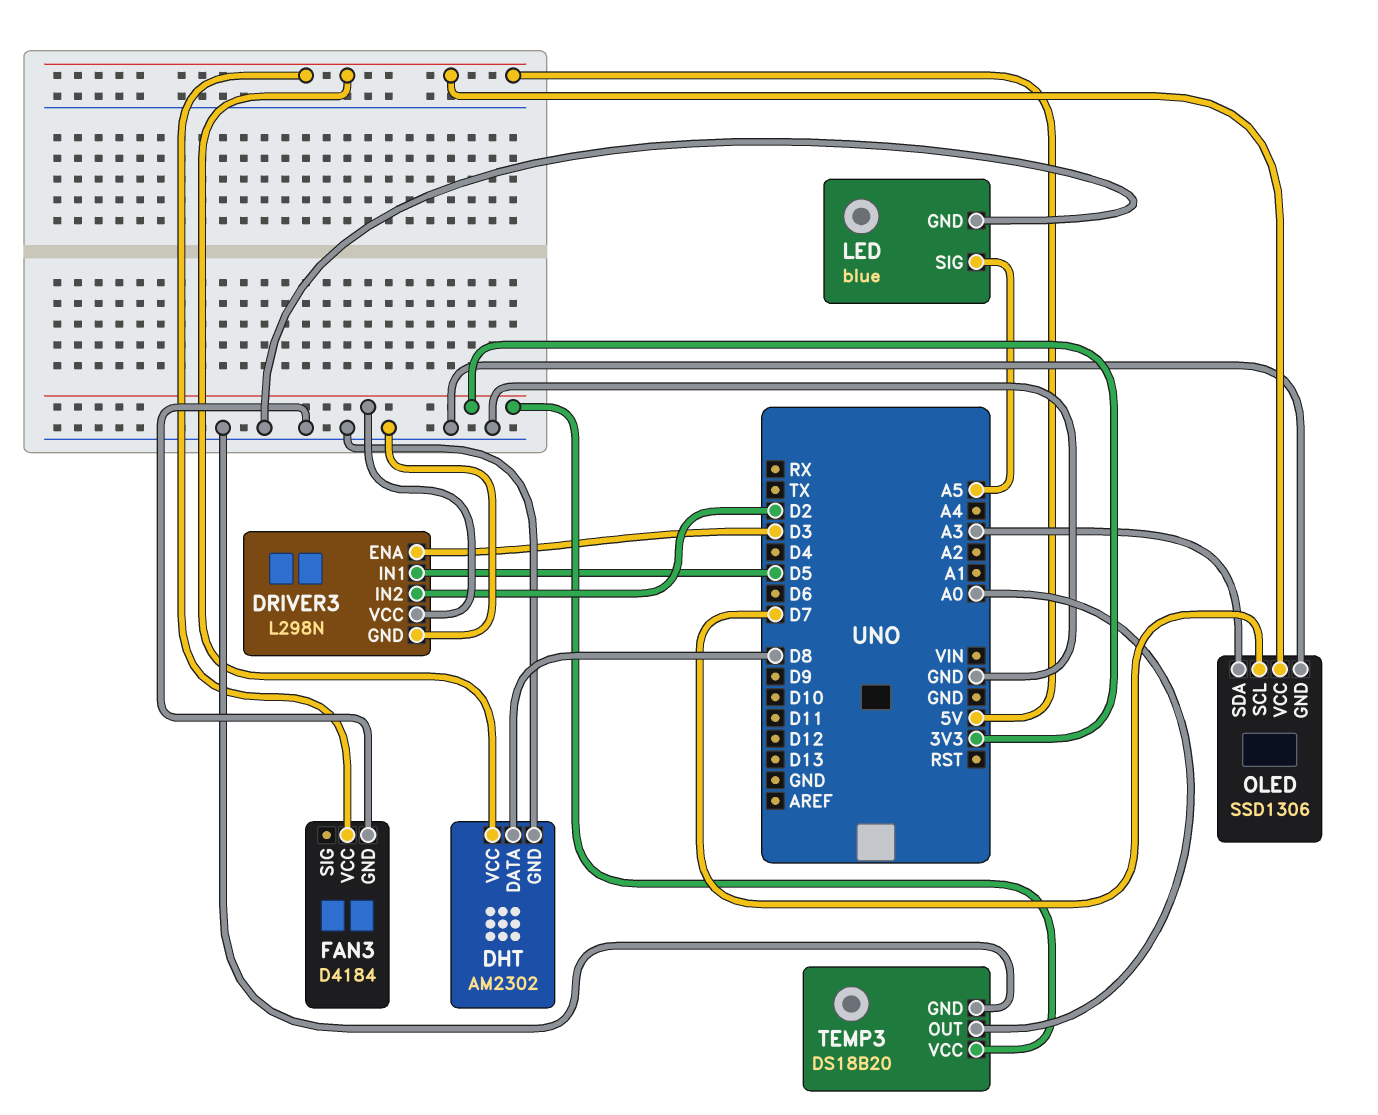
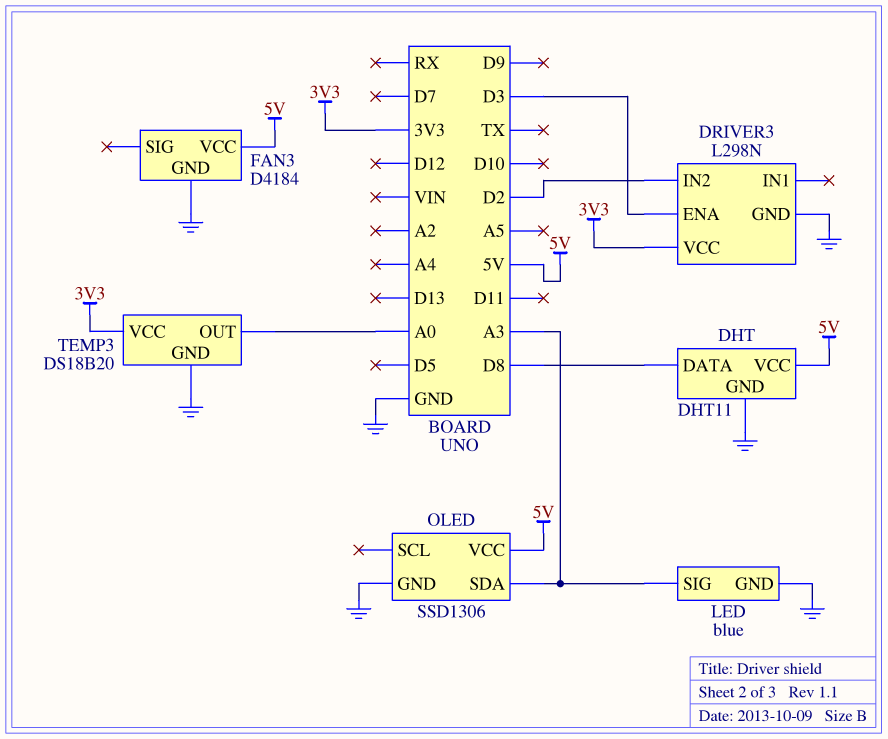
DHT: AM2302 -> DHT11
DRIVER3 pin IN1: D5 -> none
LED pin SIG: A5 -> A3
OLED pin SCL: D7 -> none

